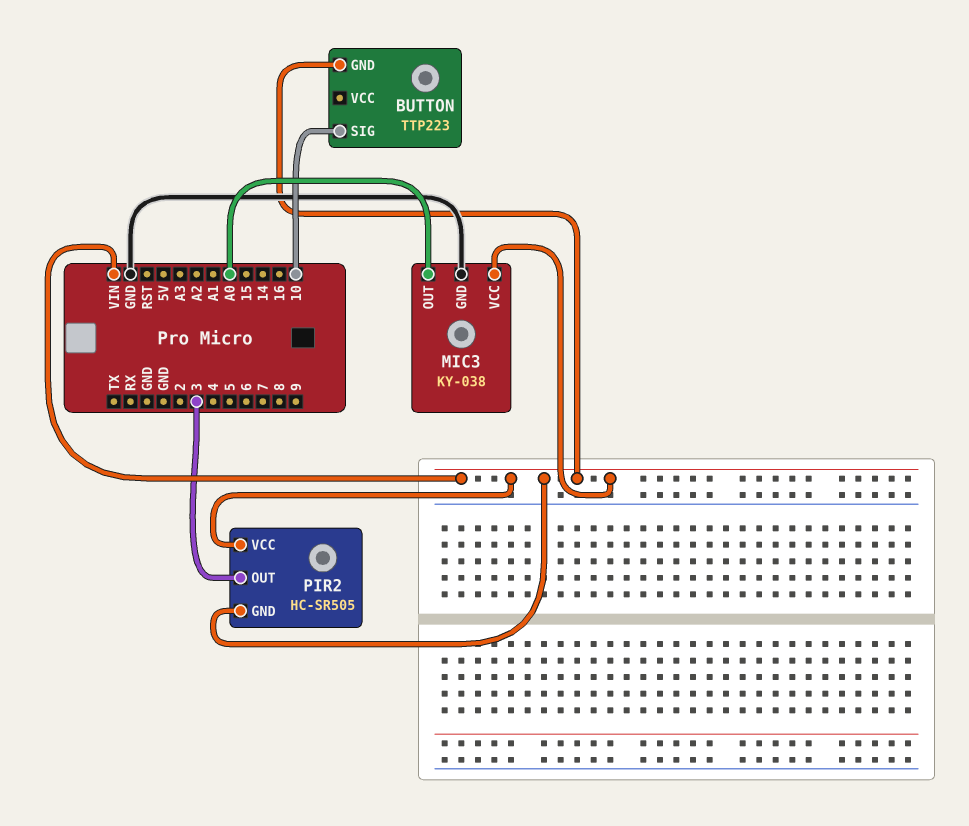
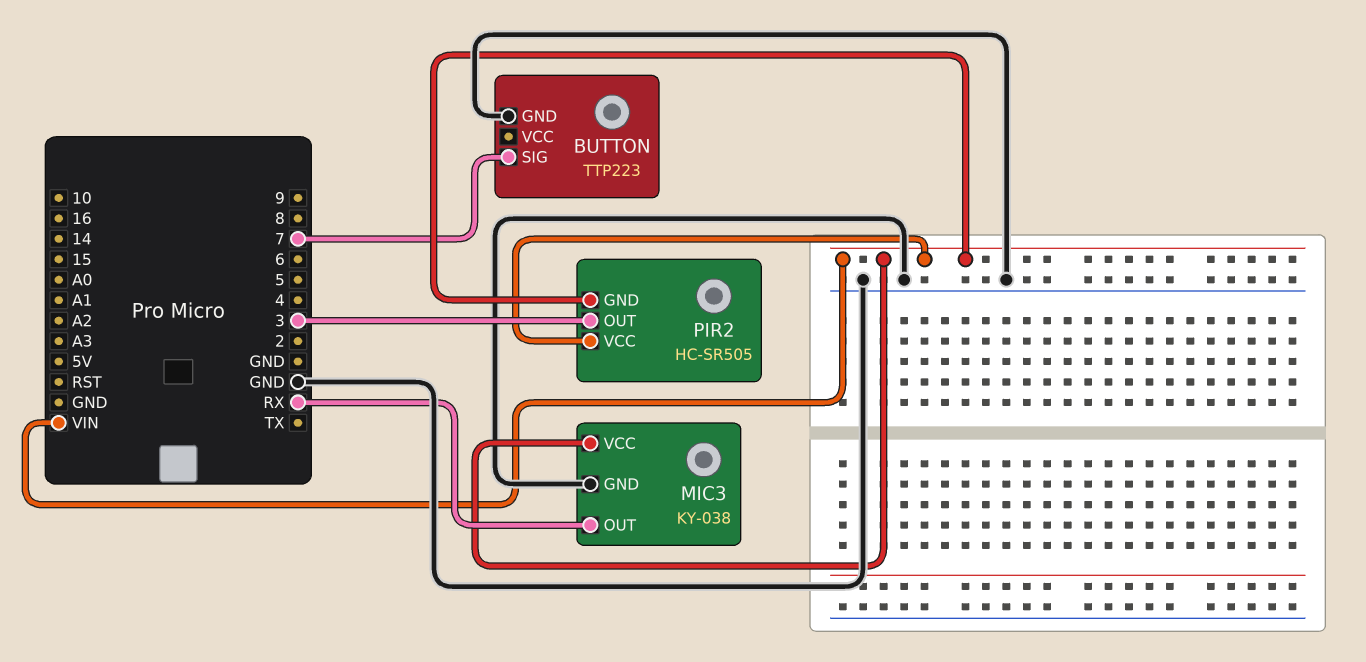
BUTTON pin GND: VIN -> GND
BUTTON pin SIG: 10 -> 7
MIC3 pin OUT: A0 -> RX

